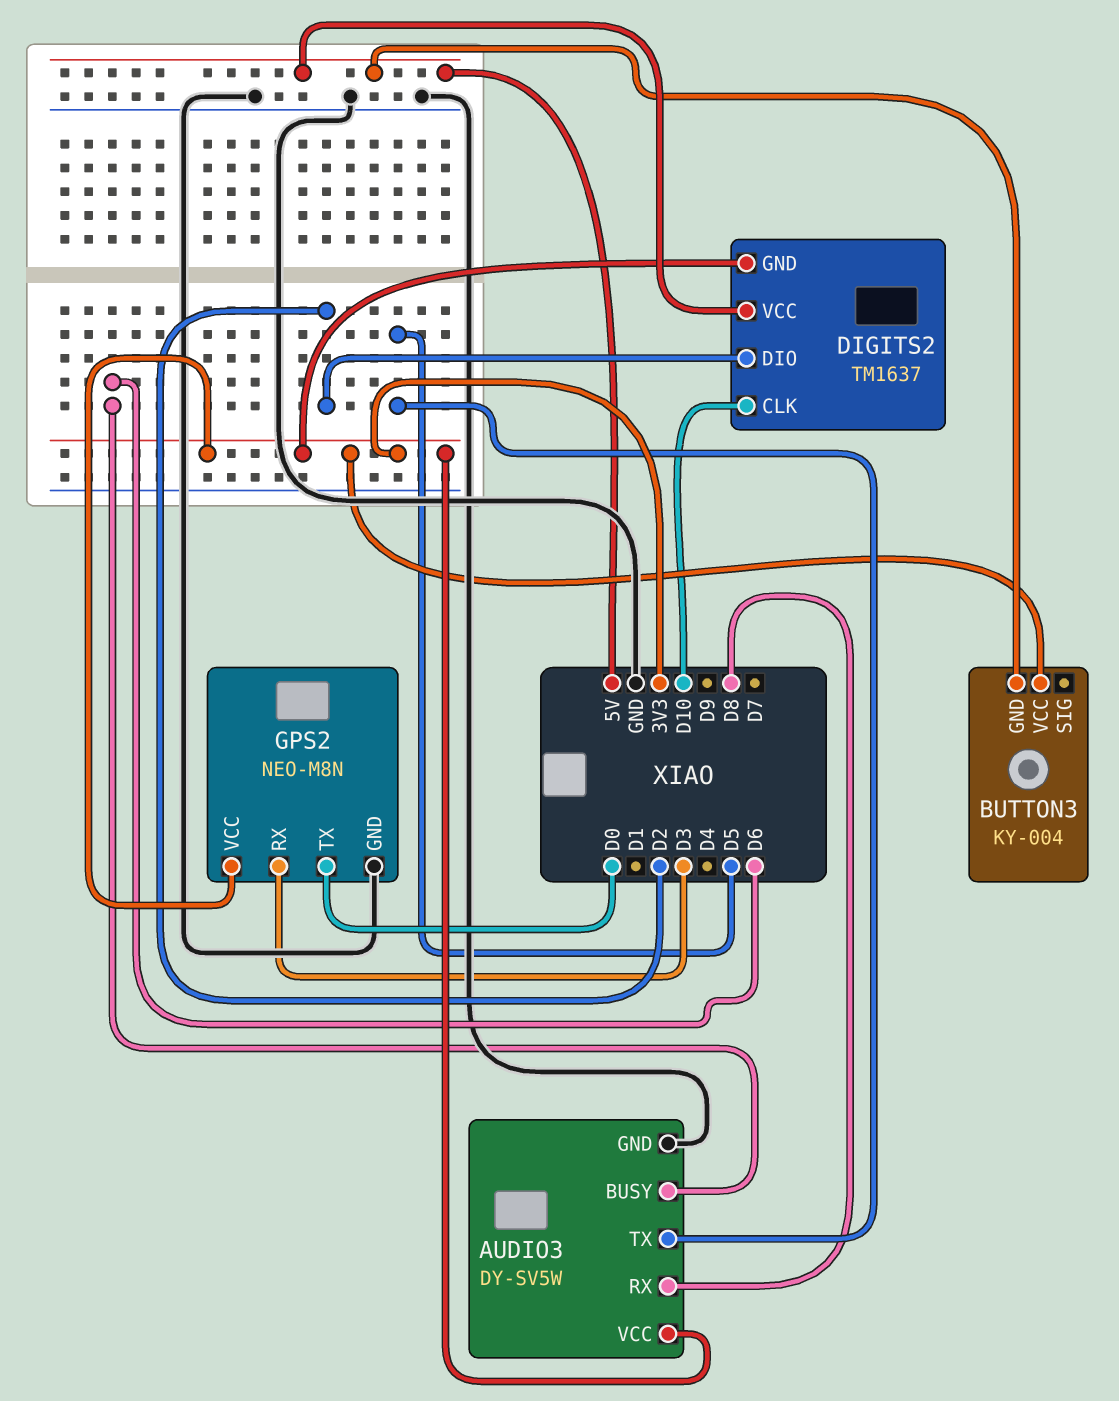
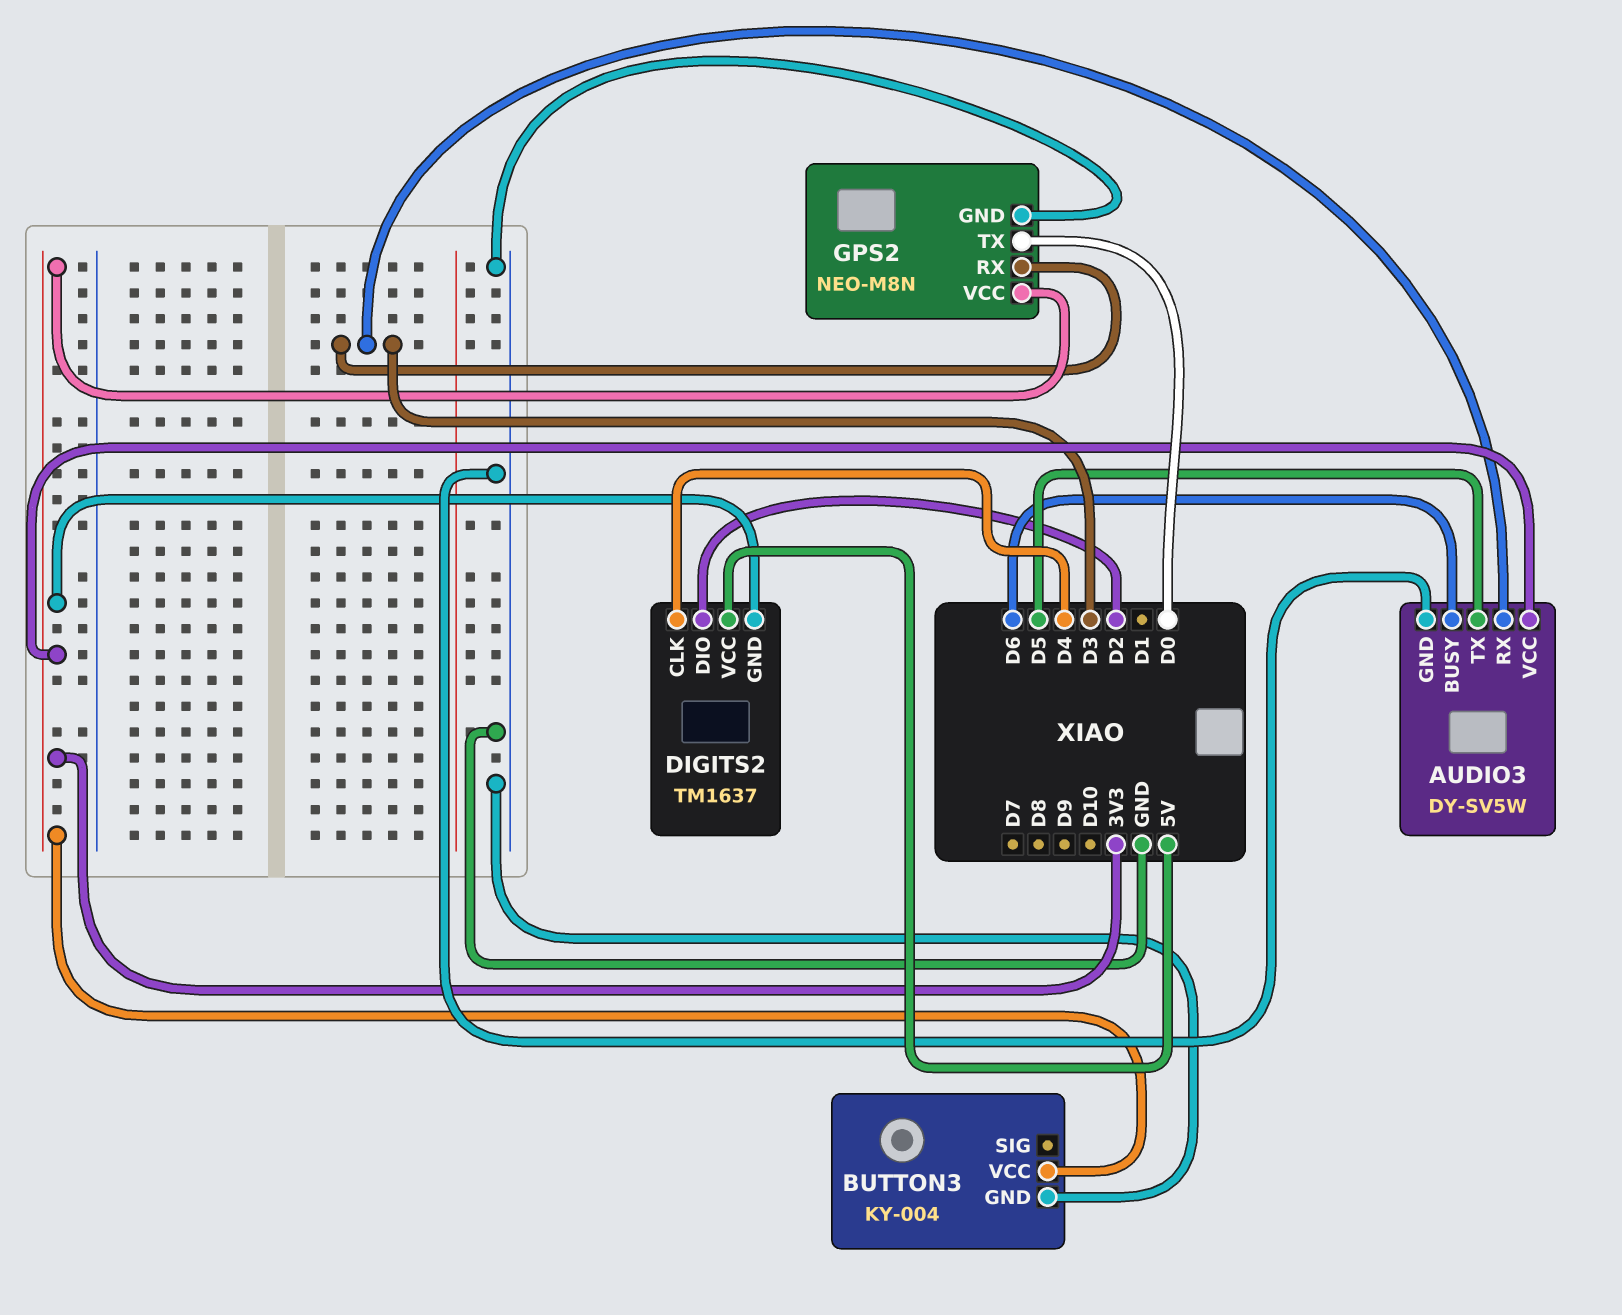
AUDIO3 pin RX: D8 -> D3
BUTTON3 pin GND: 5V -> GND
DIGITS2 pin CLK: D10 -> D4

